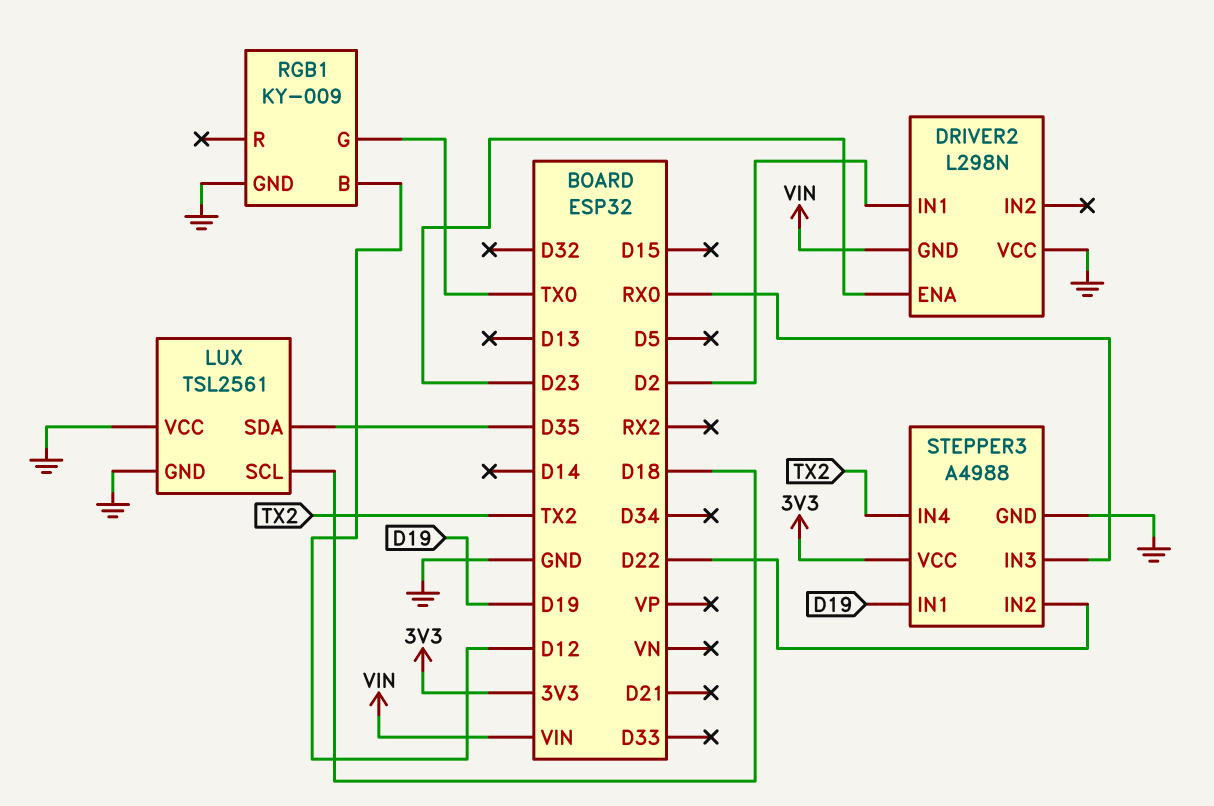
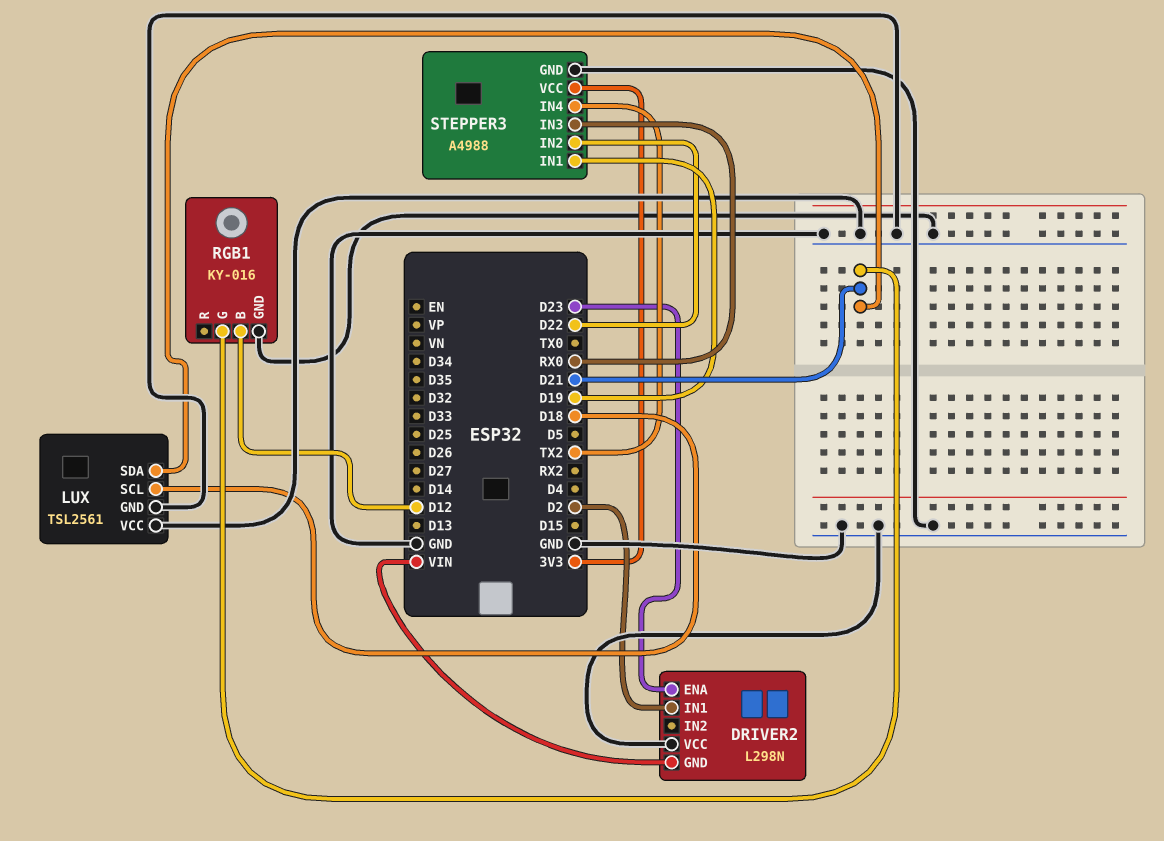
LUX pin SDA: D35 -> D21
RGB1: KY-009 -> KY-016
RGB1 pin G: TX0 -> D21

